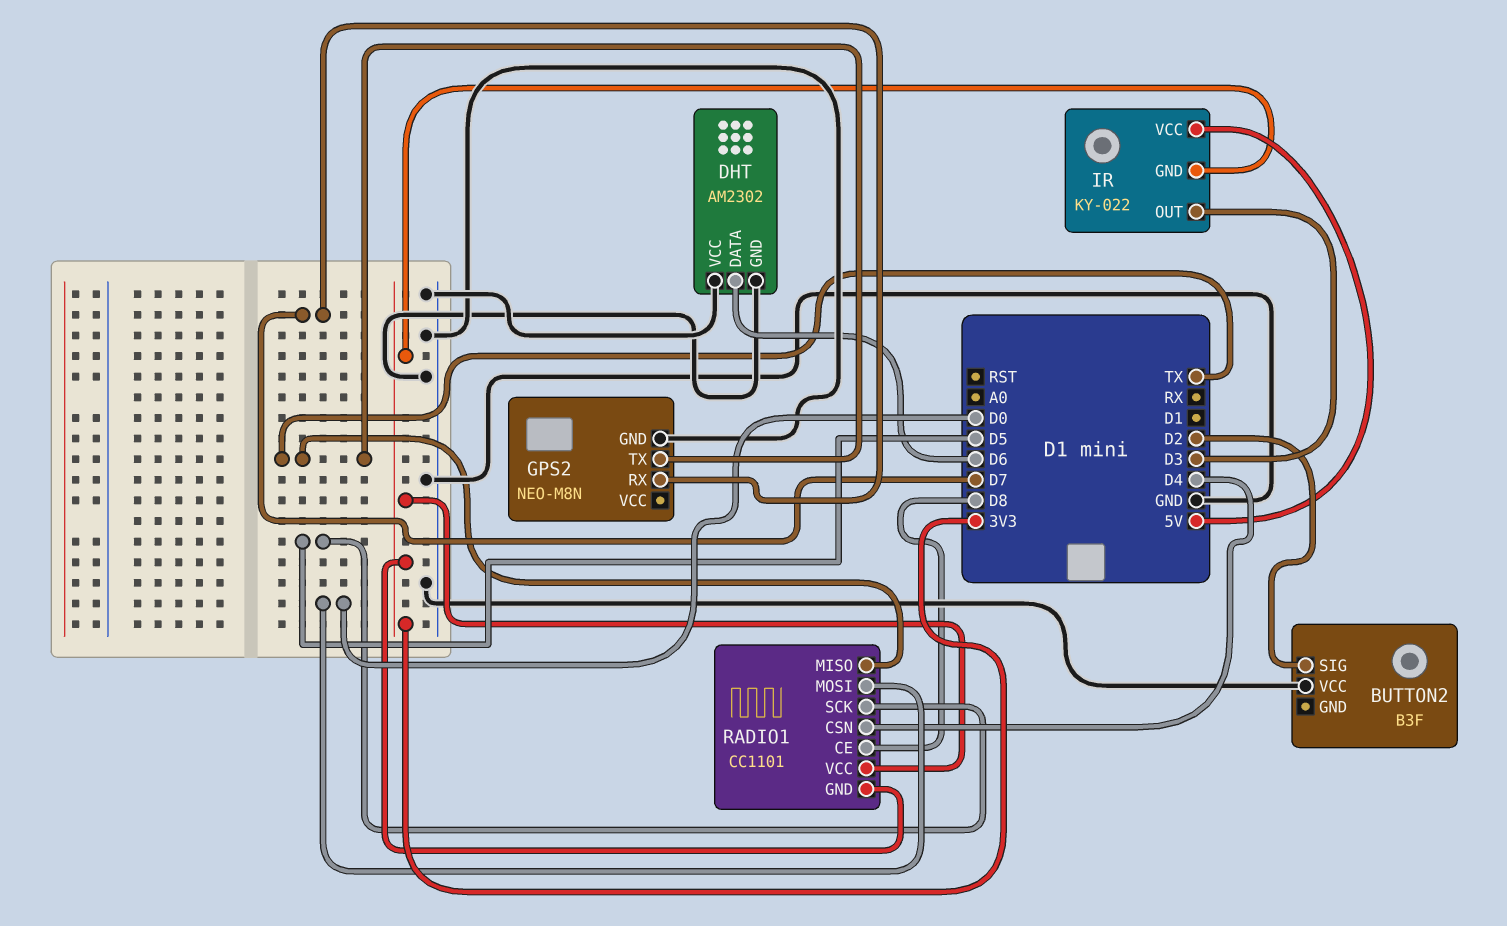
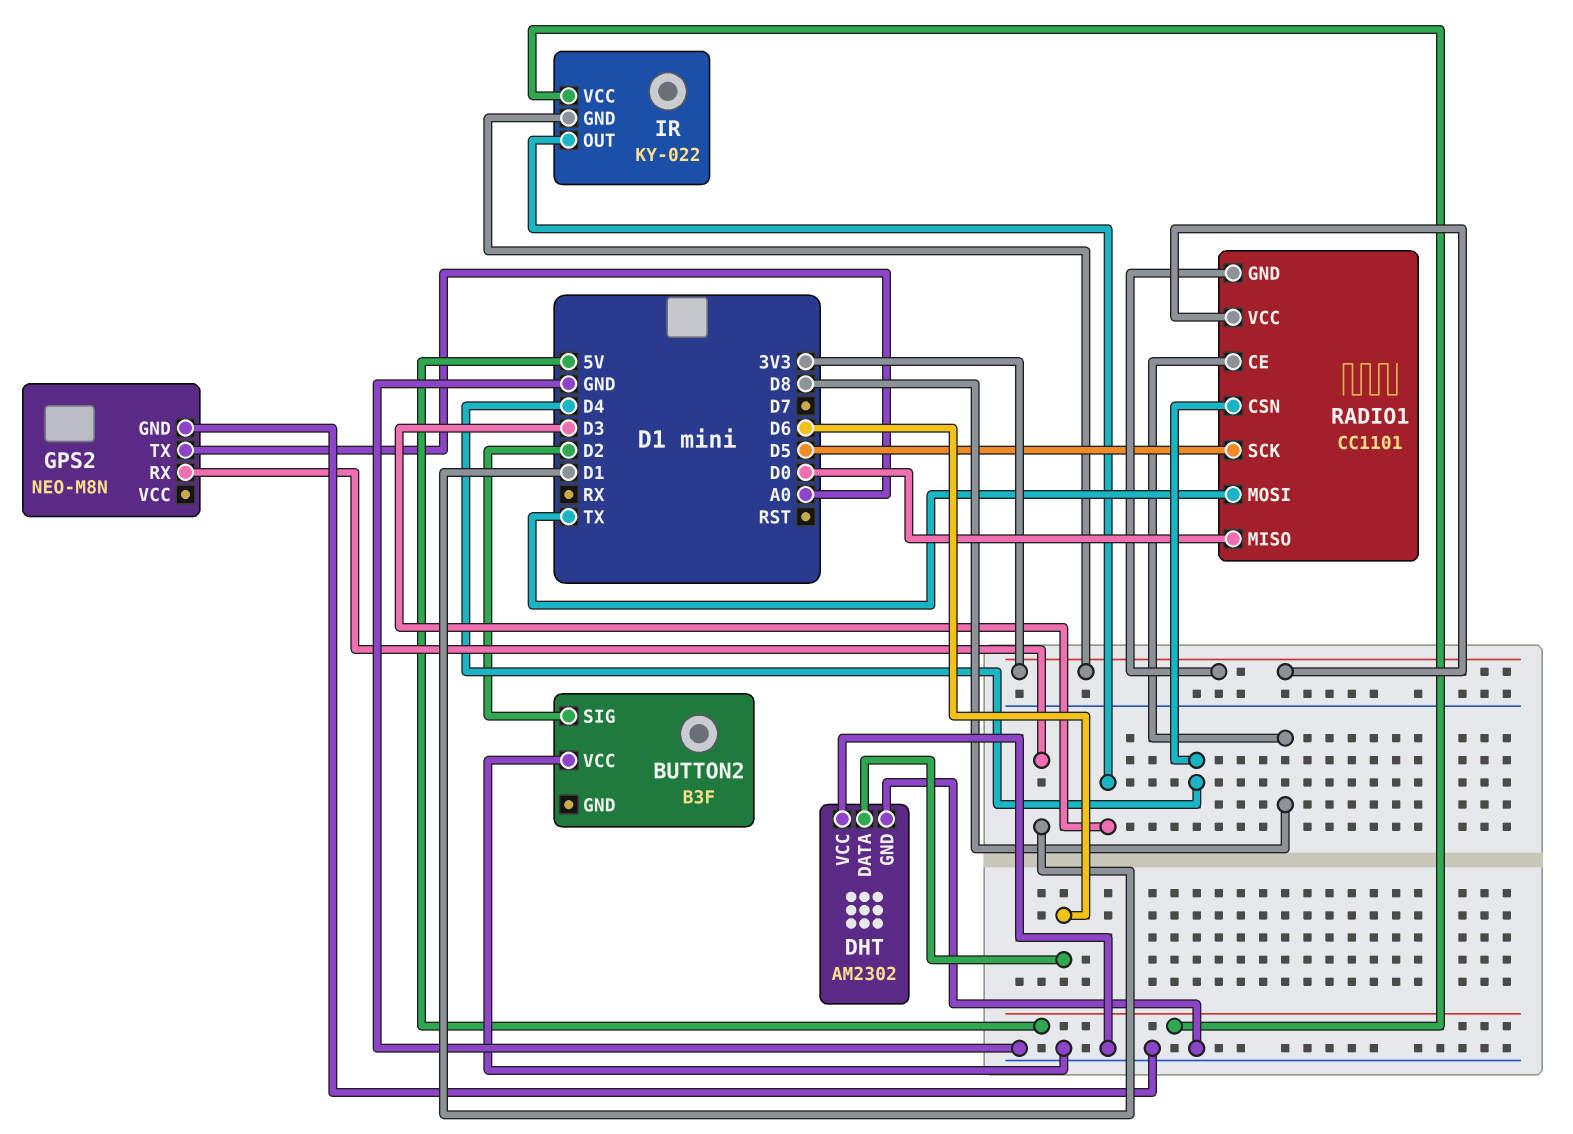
GPS2 pin RX: D7 -> D1
GPS2 pin TX: TX -> A0
RADIO1 pin MISO: TX -> D0
RADIO1 pin MOSI: D0 -> TX

